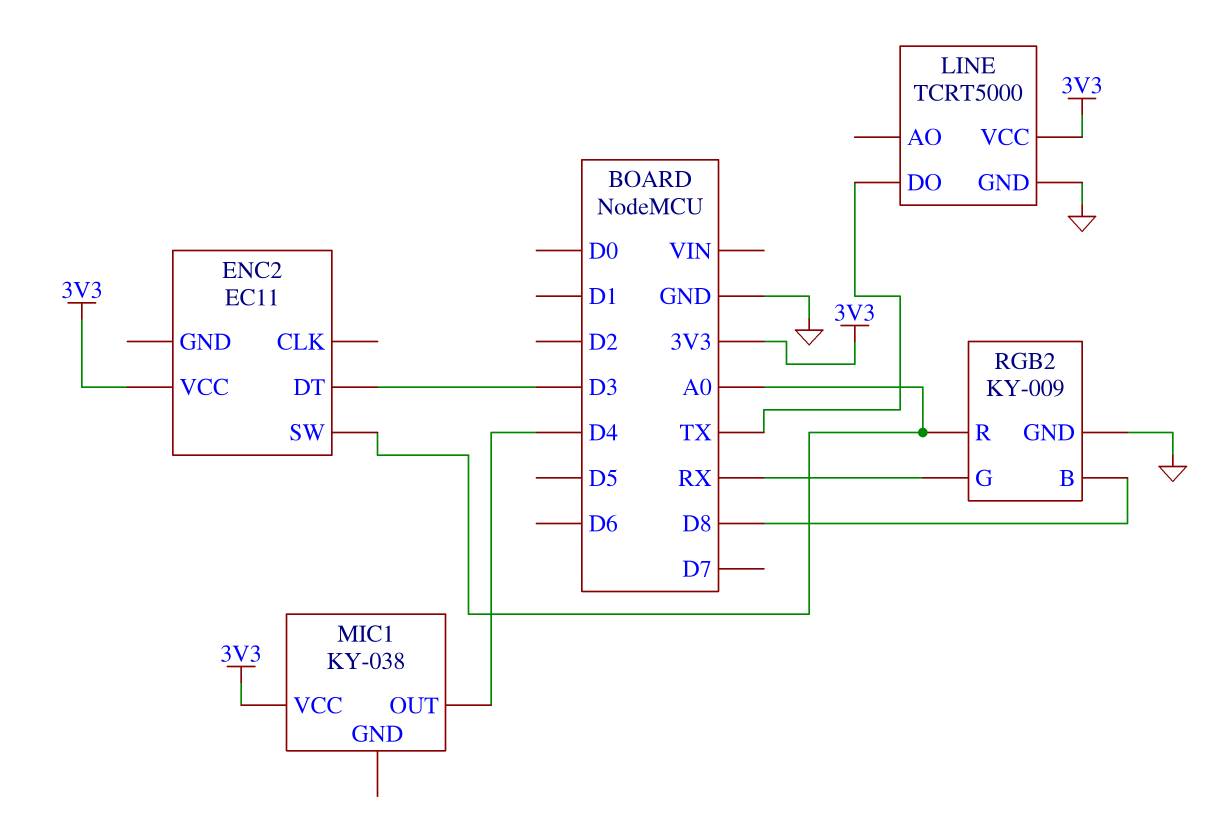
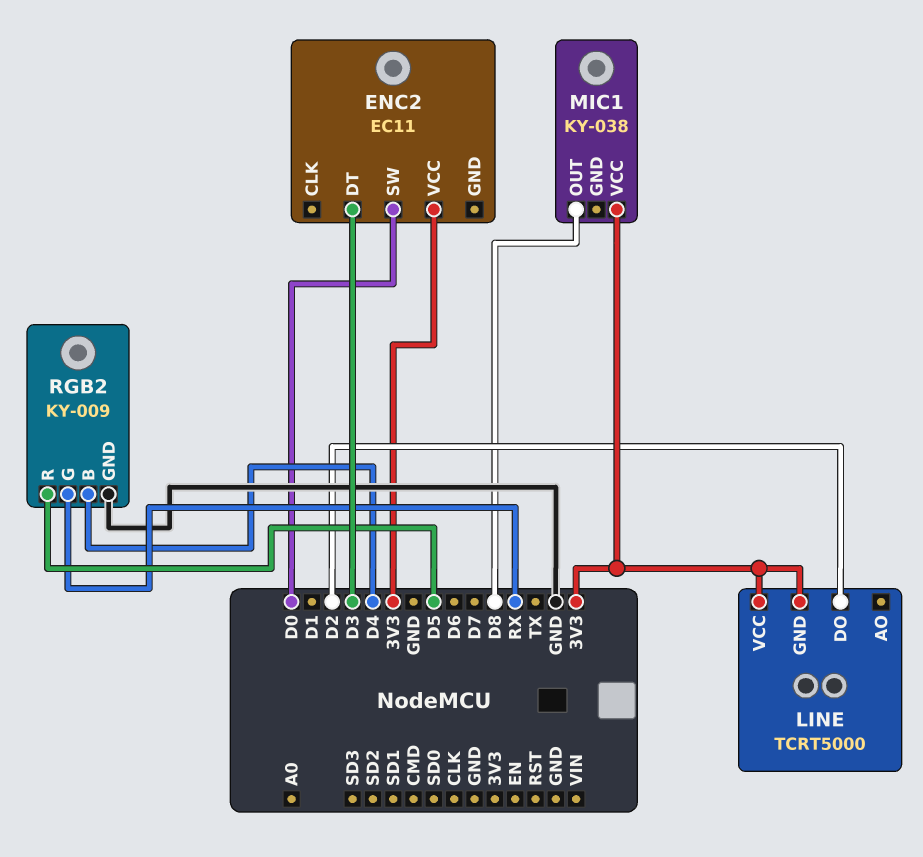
ENC2 pin SW: A0 -> D0
LINE pin DO: TX -> D2
LINE pin GND: GND -> 3V3
MIC1 pin OUT: D4 -> D8
RGB2 pin B: D8 -> D4
RGB2 pin R: A0 -> D5

